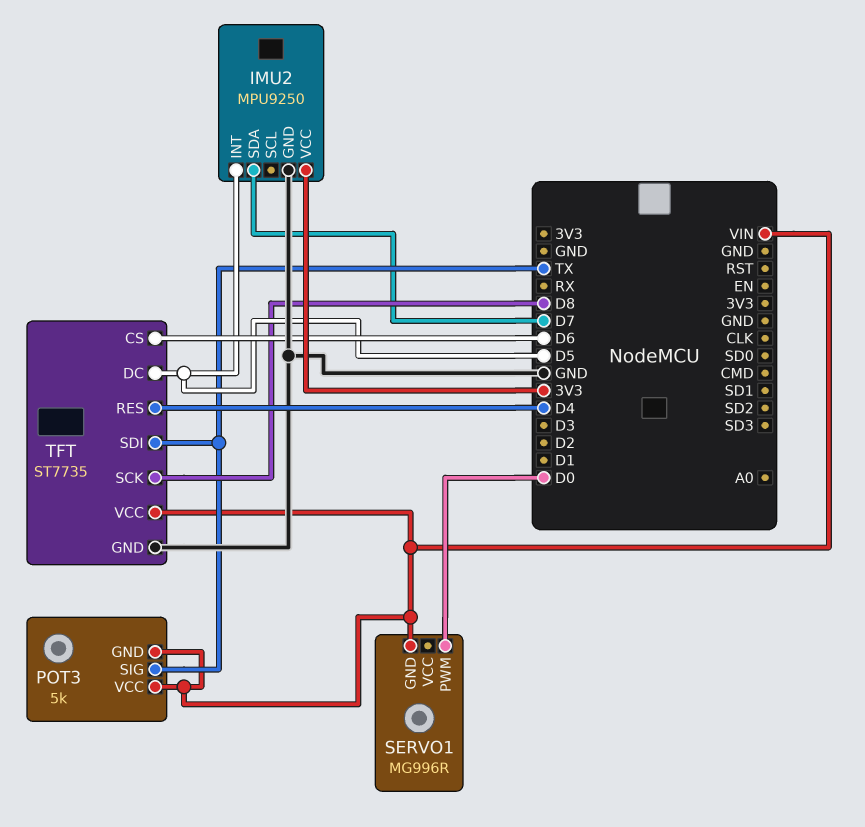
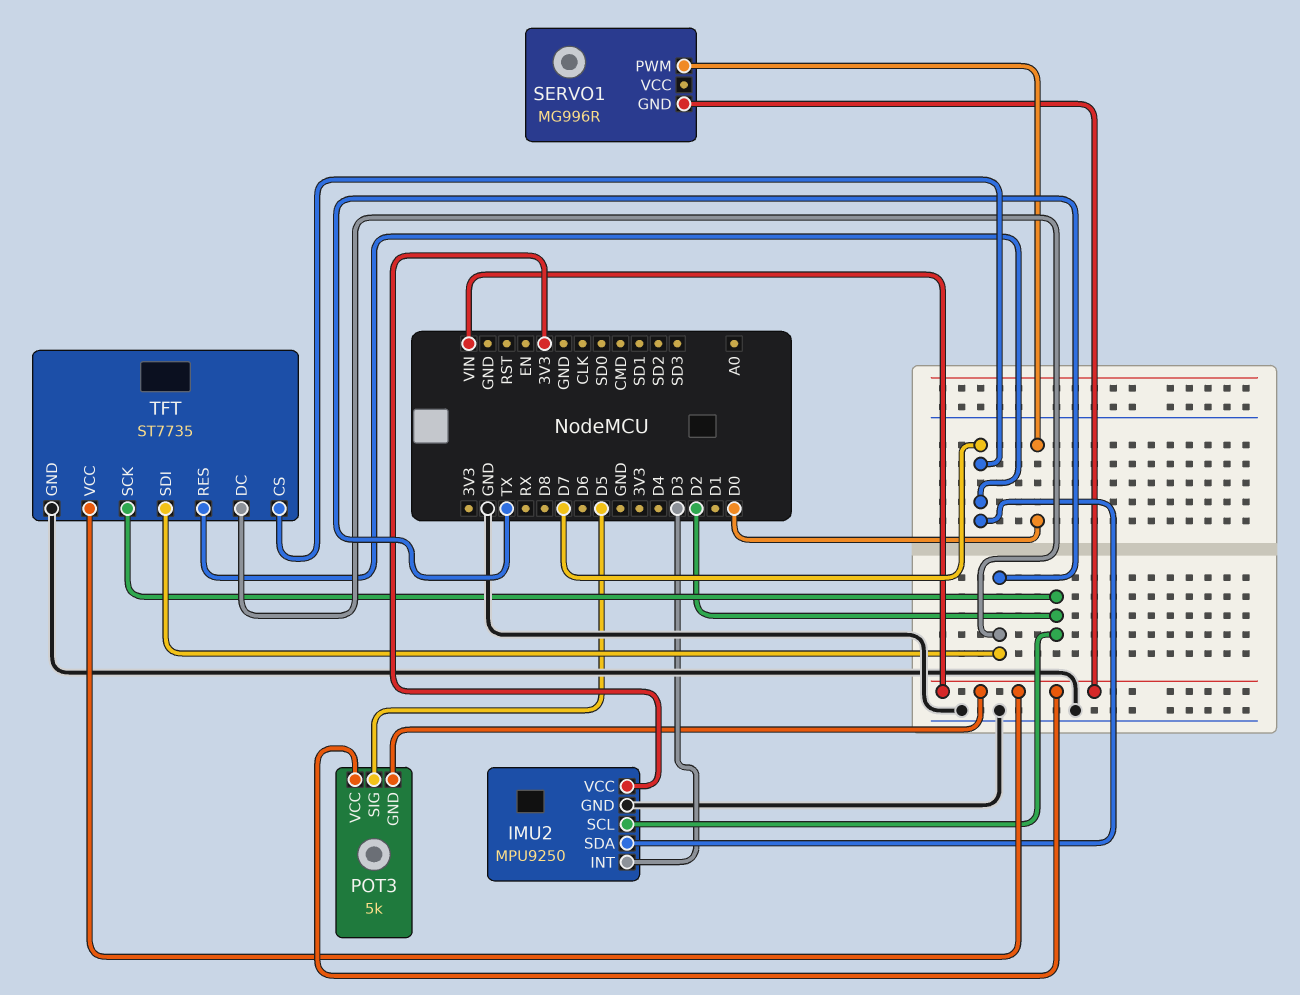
IMU2 pin INT: D5 -> D3
IMU2 pin SCL: none -> D2
POT3 pin SIG: TX -> D5
TFT pin CS: D6 -> D7
TFT pin DC: D5 -> TX
TFT pin RES: D4 -> D7
TFT pin SCK: D8 -> D2

